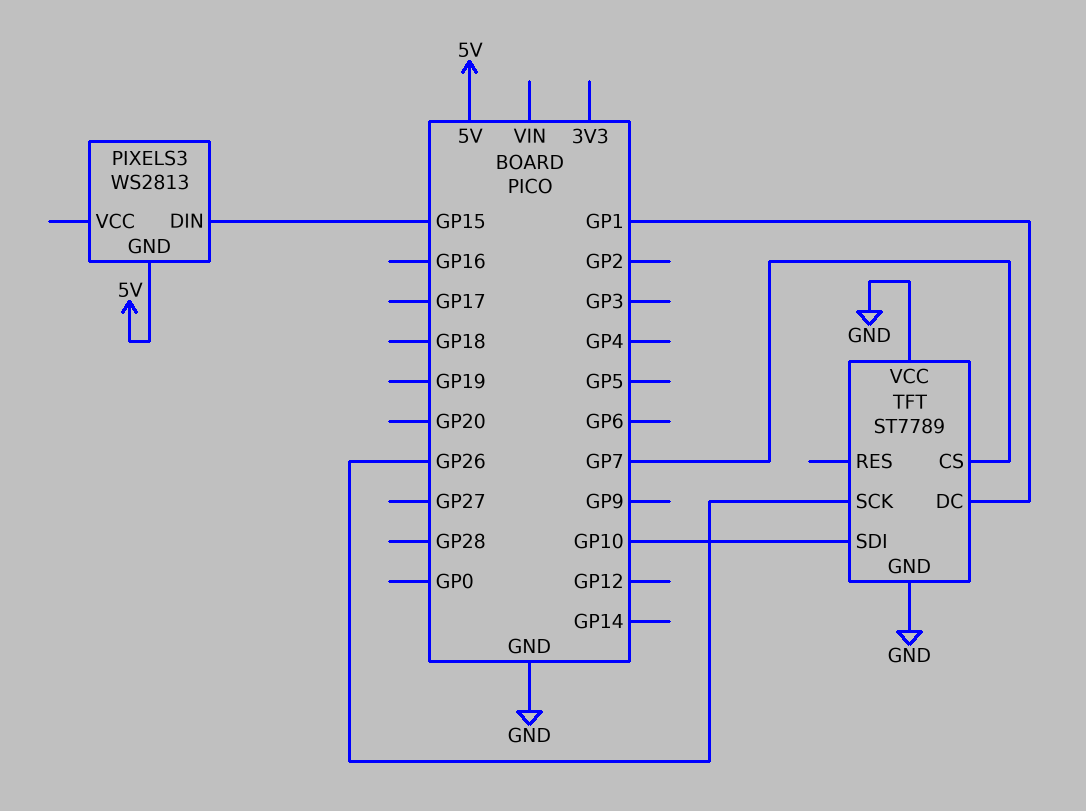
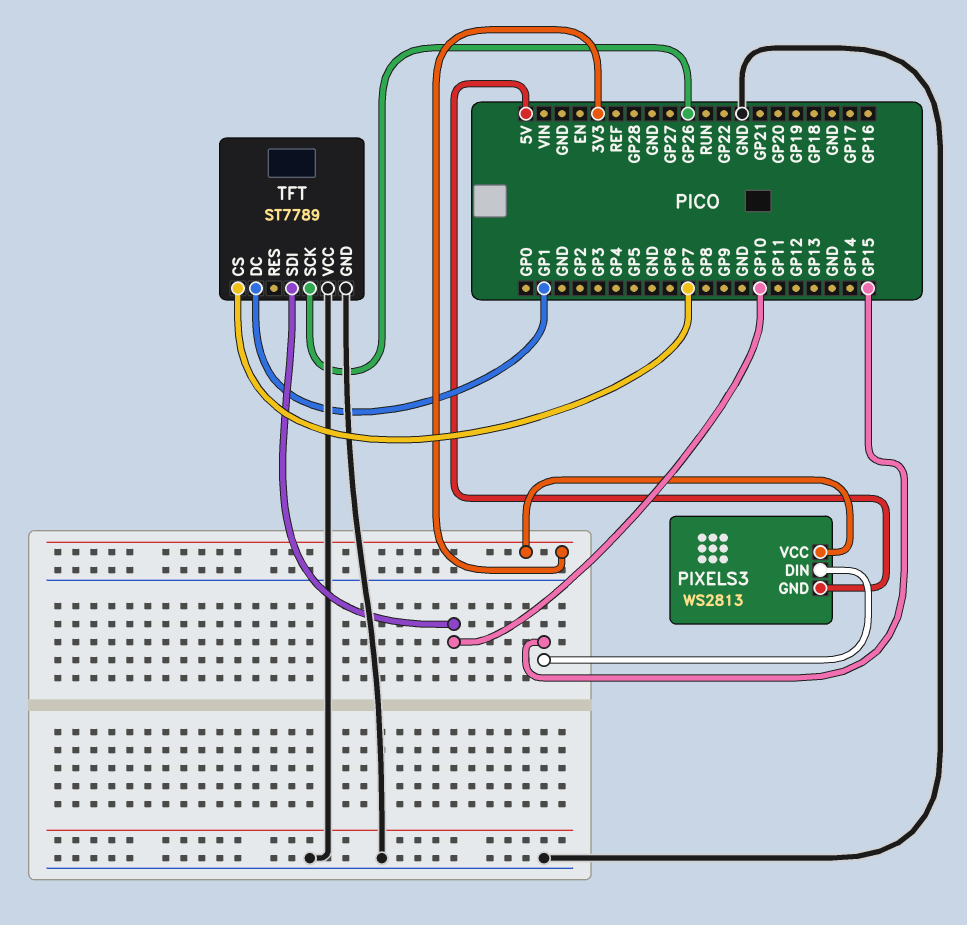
PIXELS3 pin VCC: none -> 3V3

